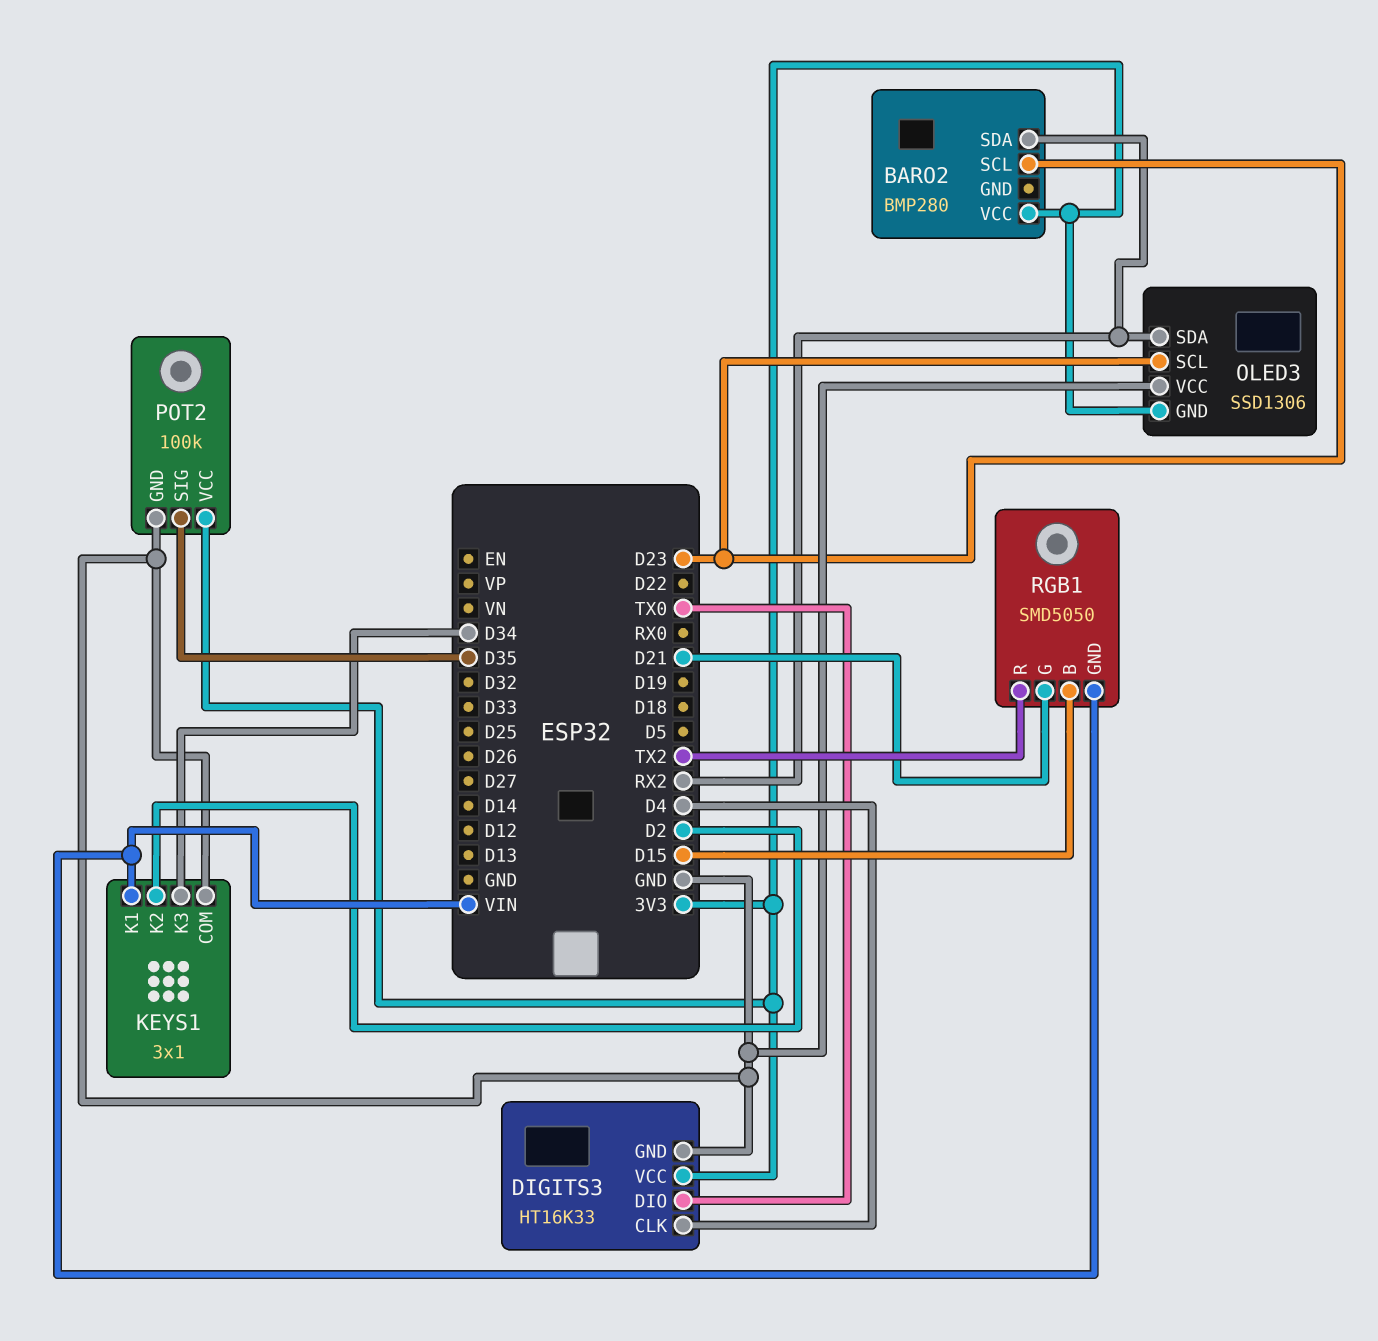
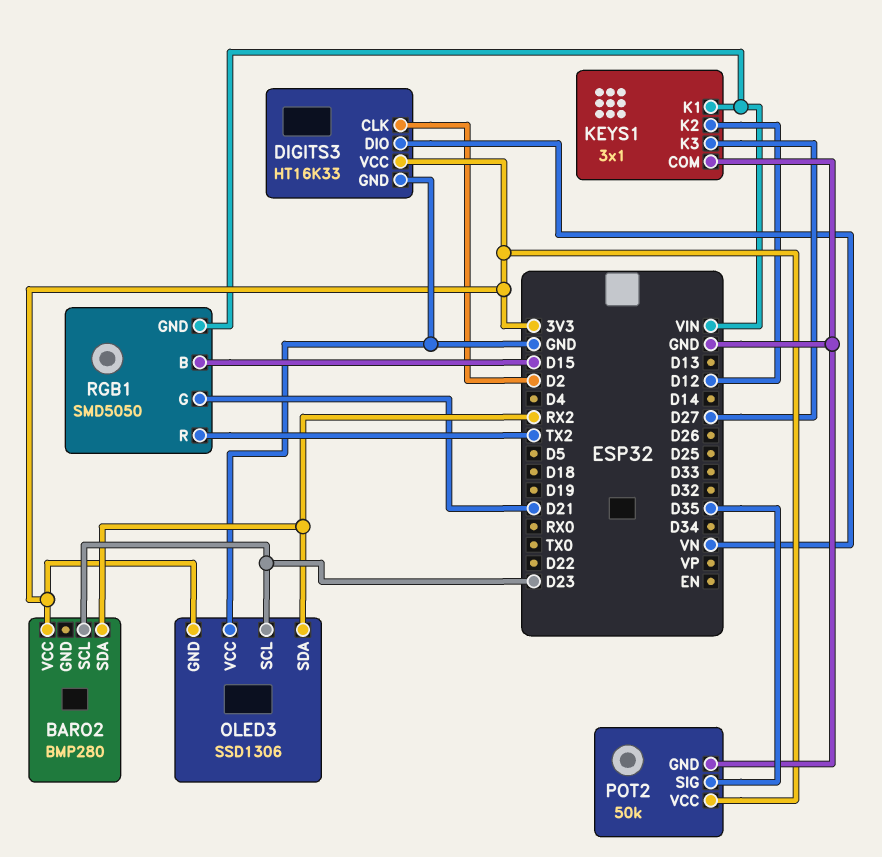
DIGITS3 pin CLK: D4 -> D2
DIGITS3 pin DIO: TX0 -> VN
KEYS1 pin K2: D2 -> D12
KEYS1 pin K3: D34 -> D27
POT2: 100k -> 50k

